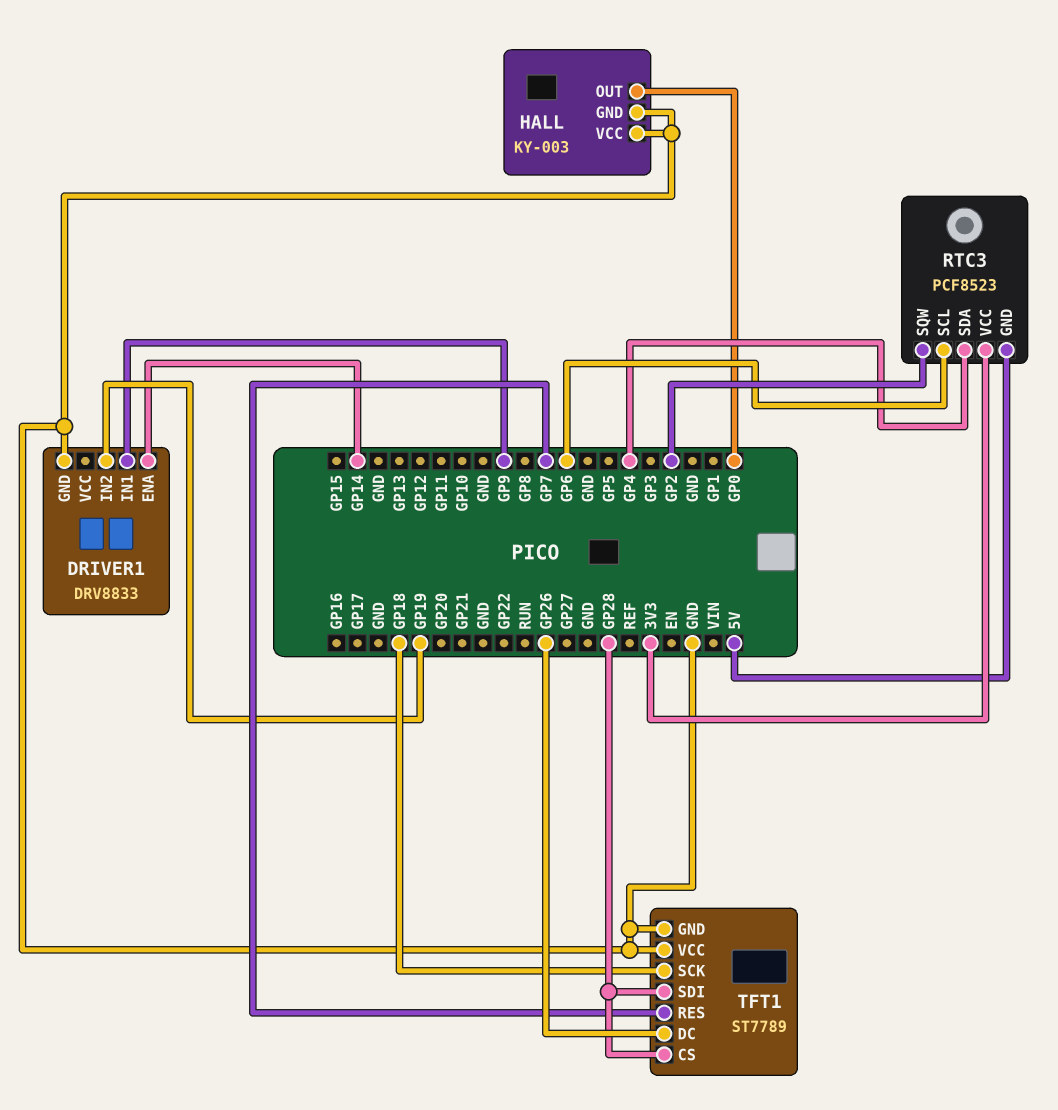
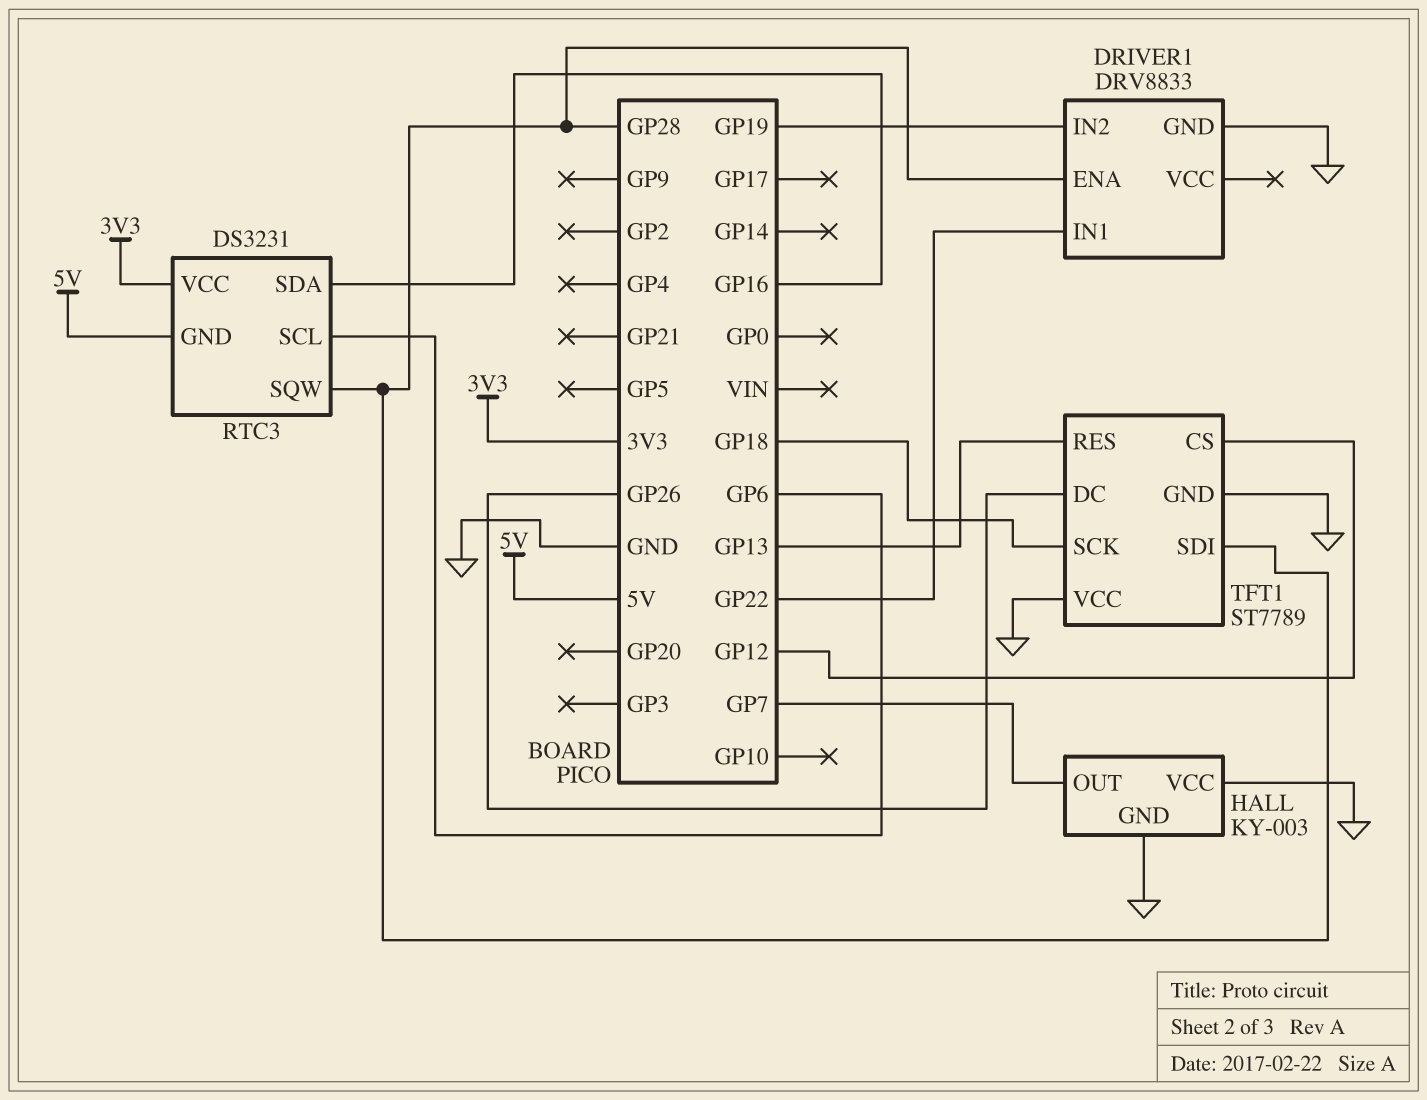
DRIVER1 pin ENA: GP14 -> GP28
DRIVER1 pin IN1: GP9 -> GP22
HALL pin OUT: GP0 -> GP7
RTC3: PCF8523 -> DS3231
RTC3 pin SDA: GP4 -> GP16
RTC3 pin SQW: GP2 -> GP28
TFT1 pin CS: GP28 -> GP12
TFT1 pin RES: GP7 -> GP13

